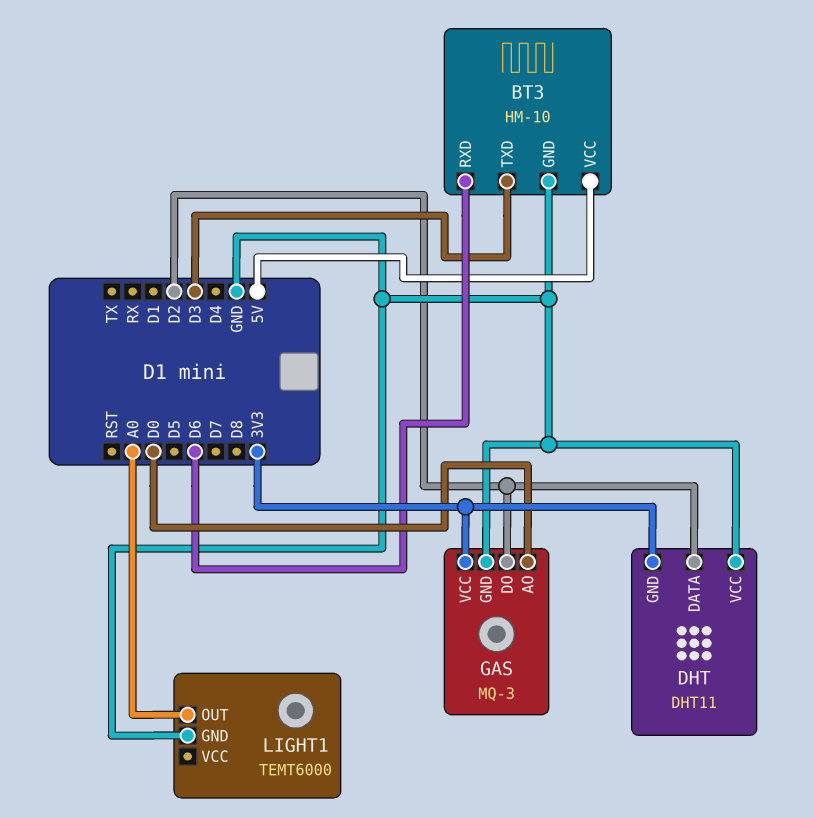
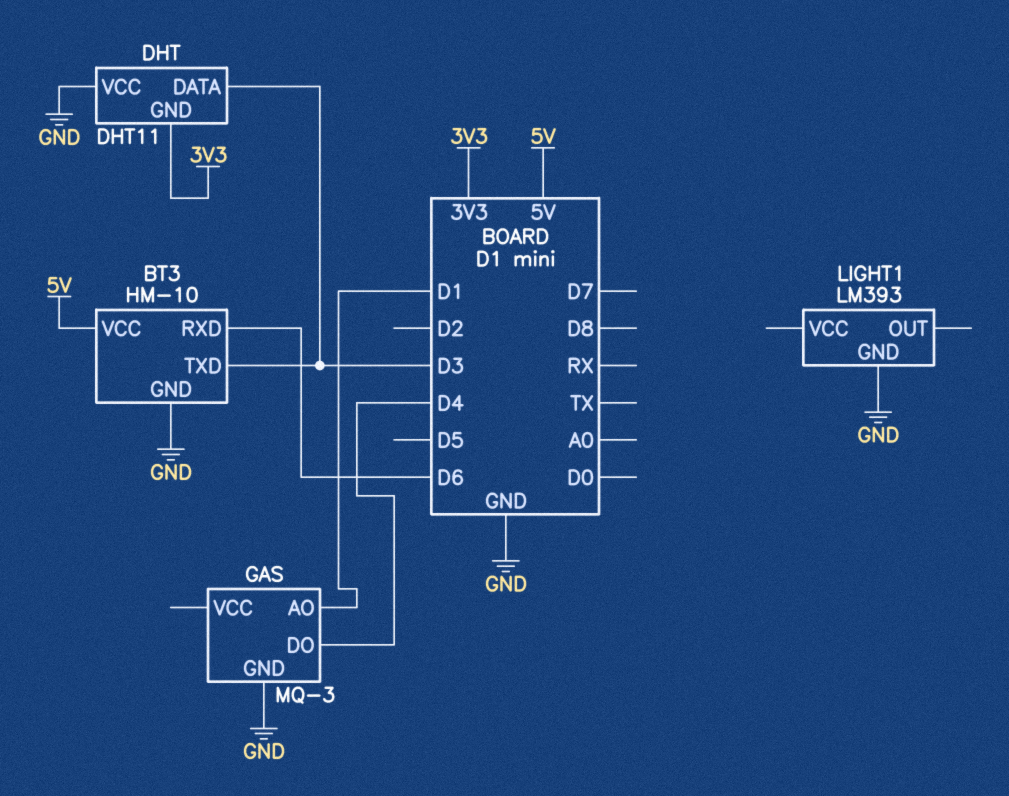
DHT pin DATA: D2 -> D3
GAS pin AO: D0 -> D1
GAS pin DO: D2 -> D4
GAS pin VCC: 3V3 -> none
LIGHT1: TEMT6000 -> LM393
LIGHT1 pin OUT: A0 -> none

